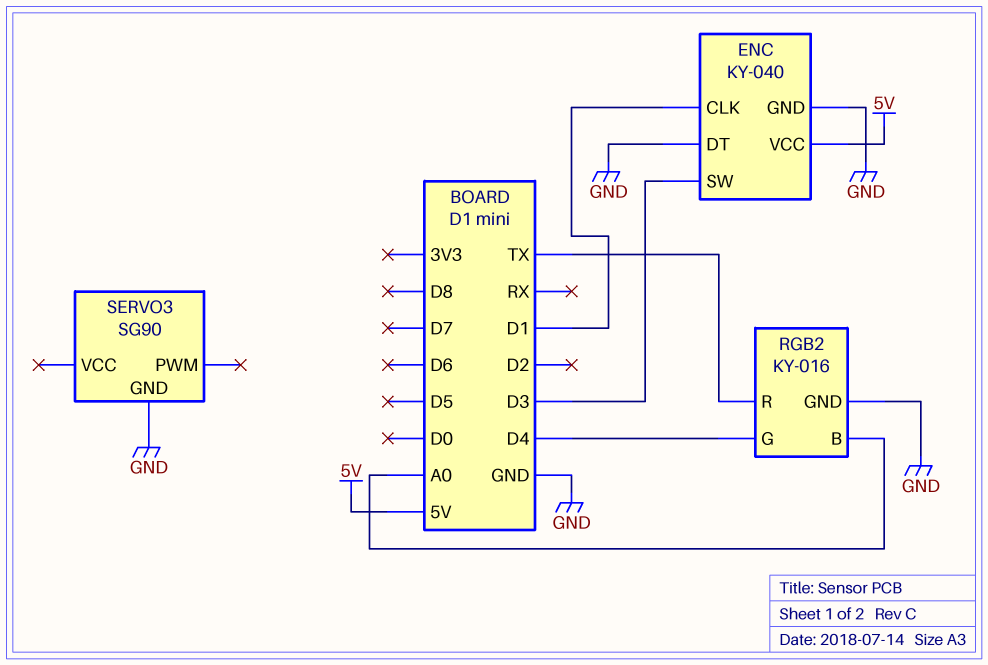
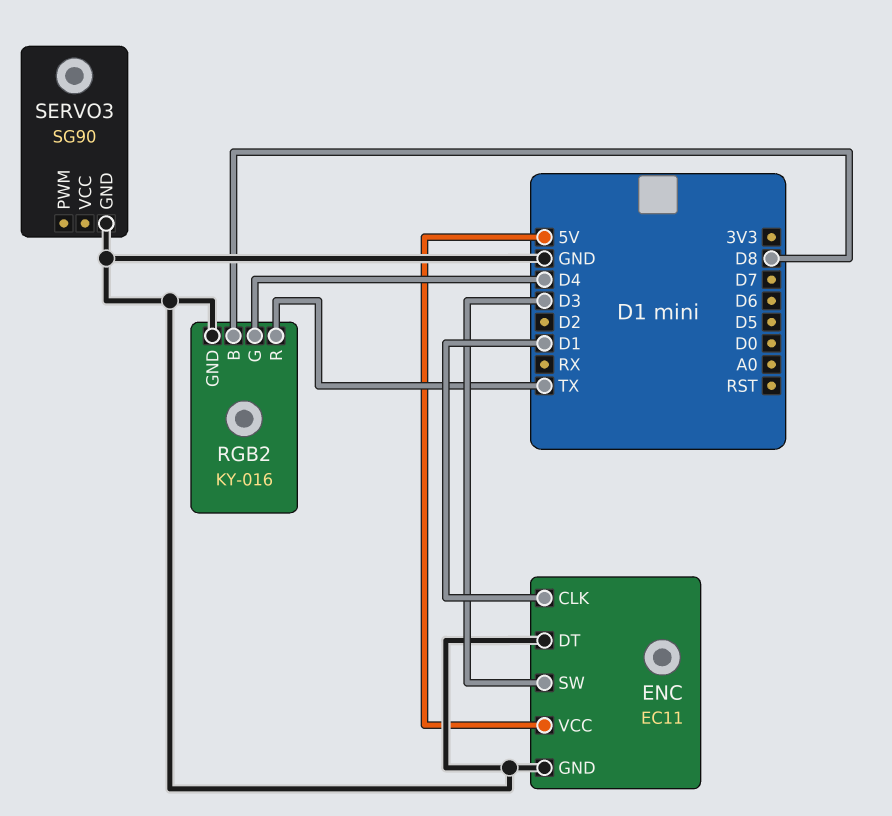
ENC: KY-040 -> EC11
RGB2 pin B: A0 -> D8

